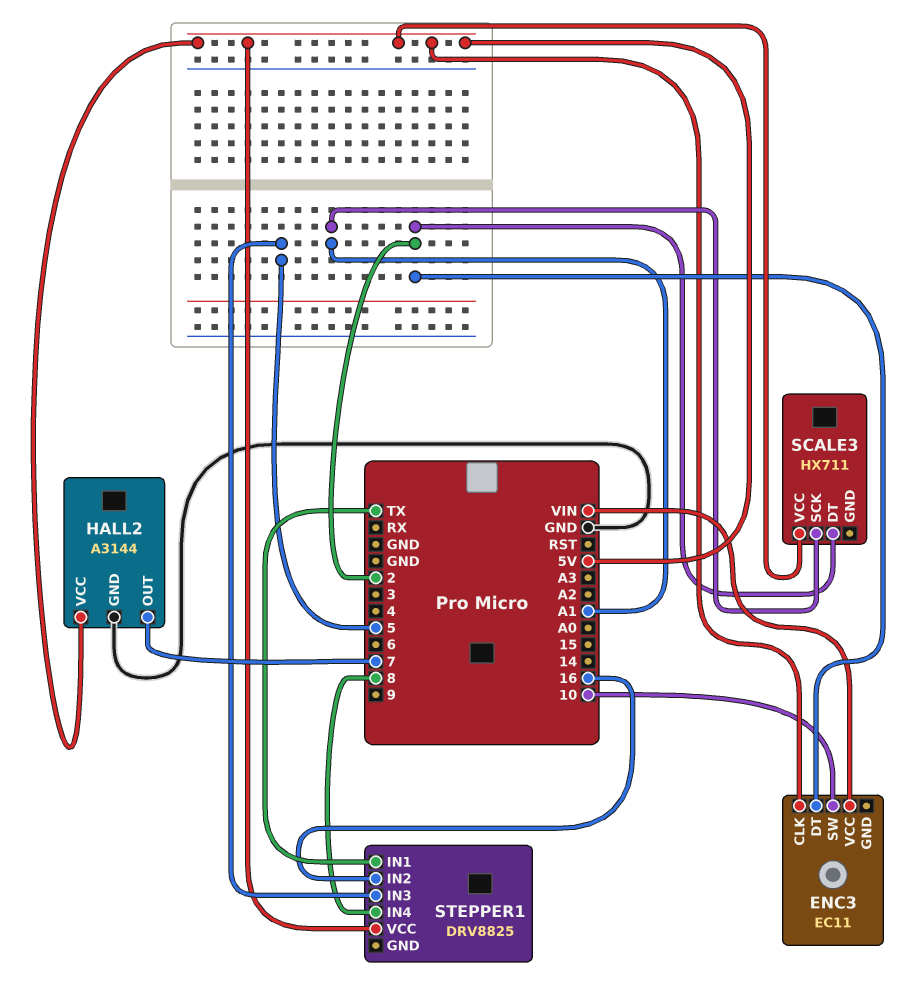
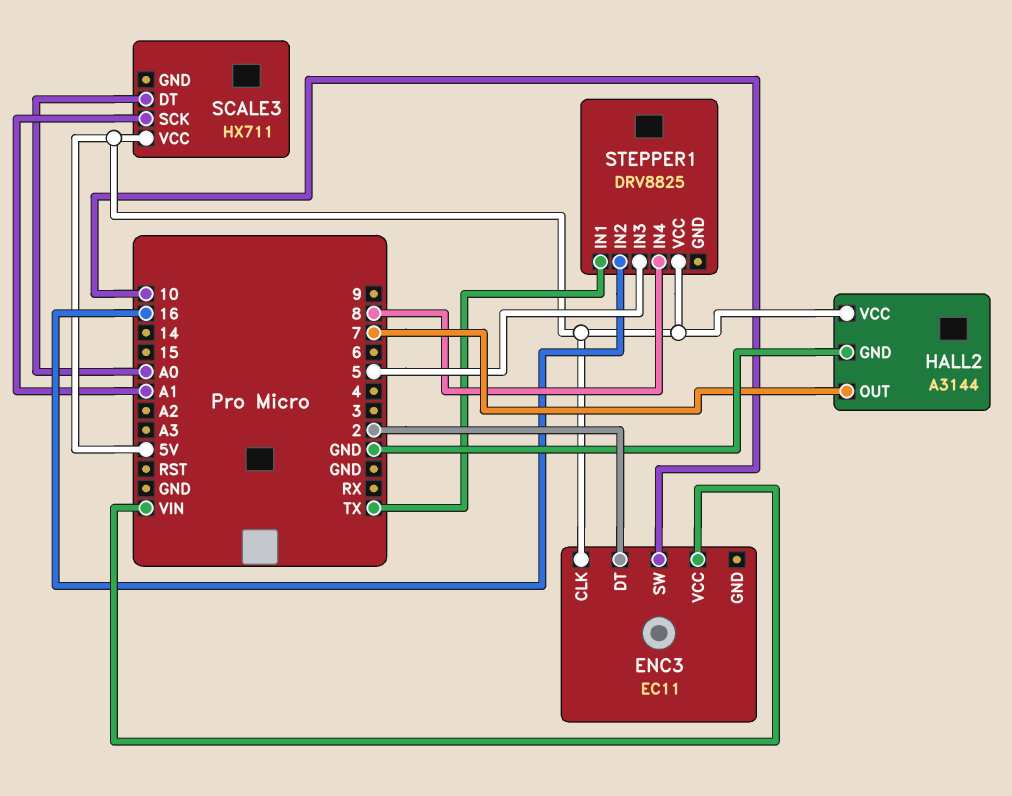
SCALE3 pin DT: 2 -> A0

